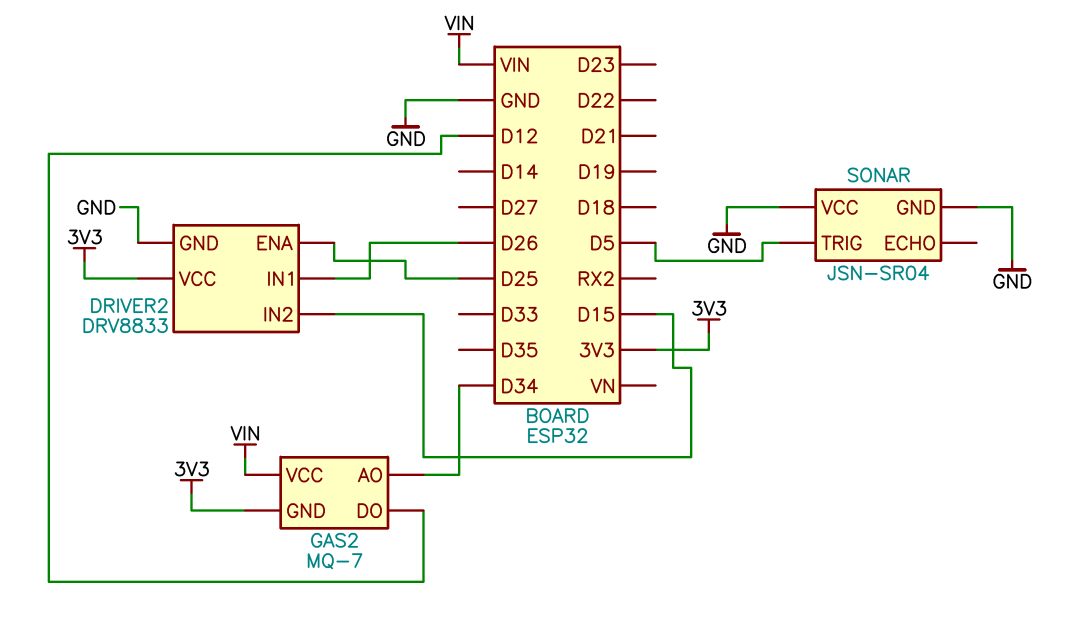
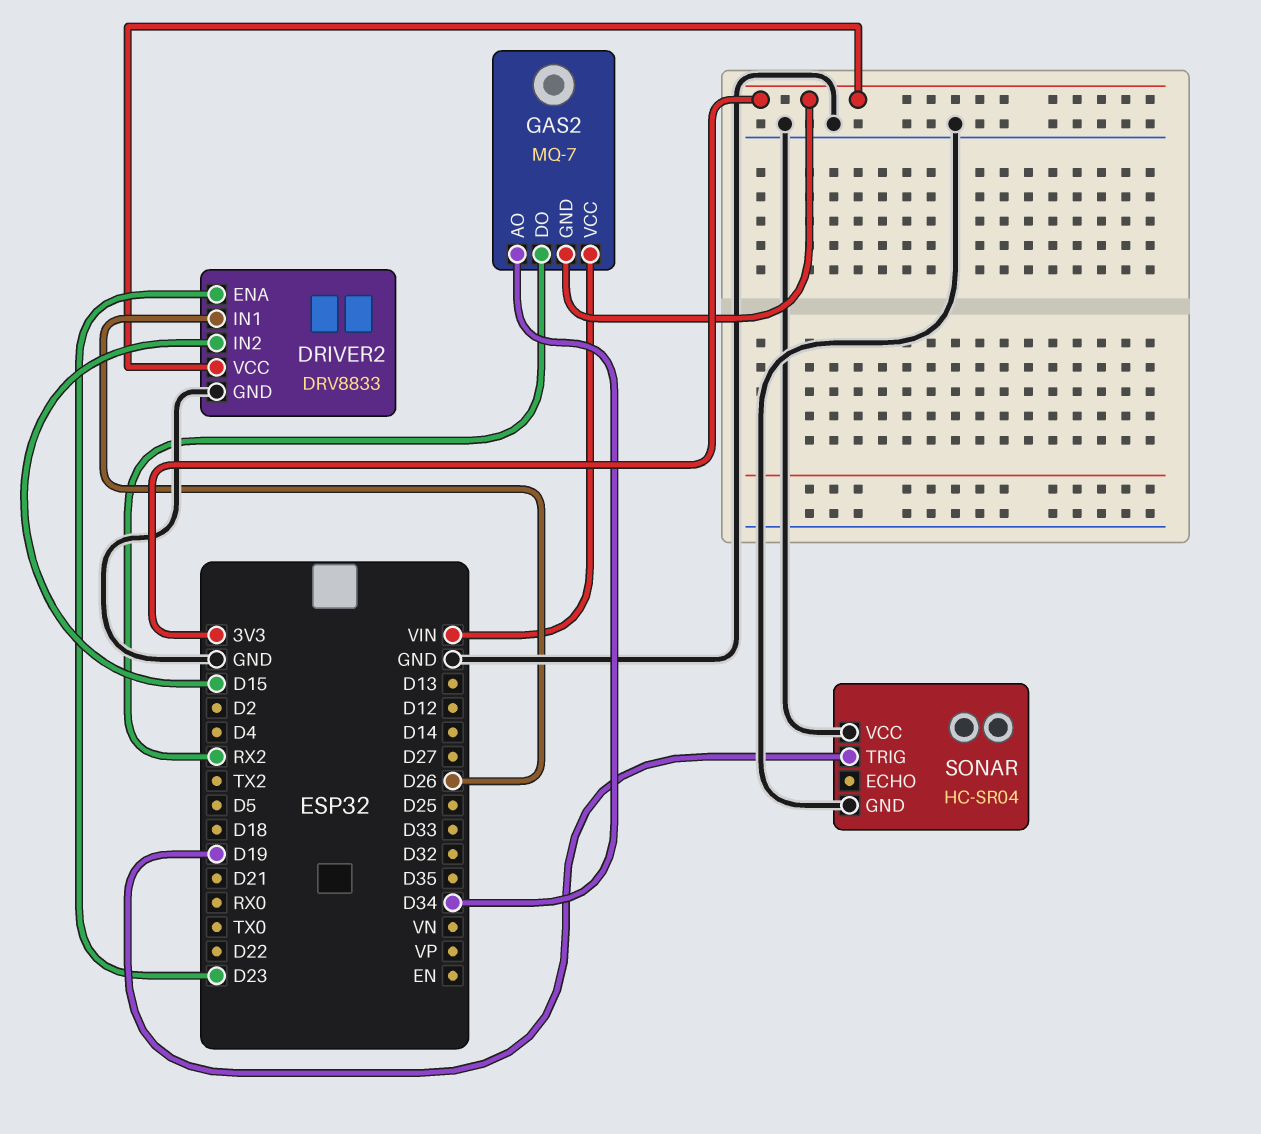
DRIVER2 pin ENA: D25 -> D23
GAS2 pin DO: D12 -> RX2
SONAR: JSN-SR04 -> HC-SR04
SONAR pin TRIG: D5 -> D19

